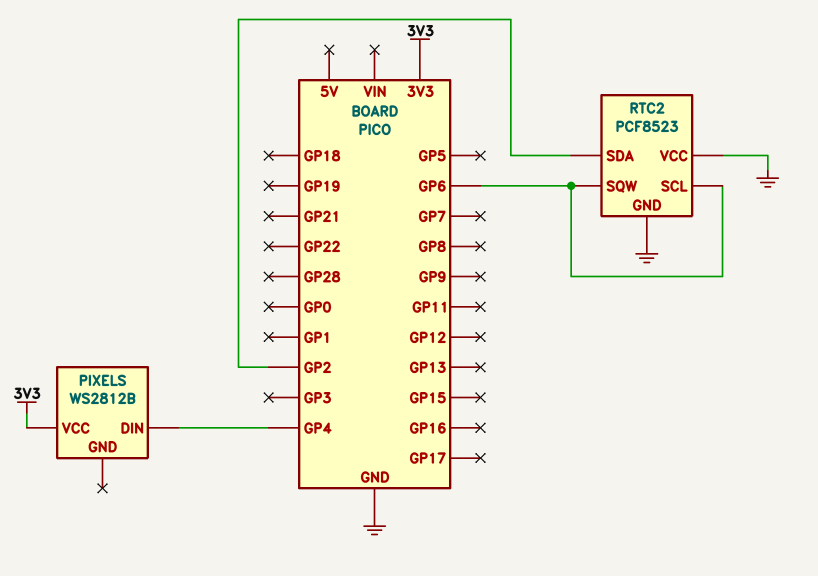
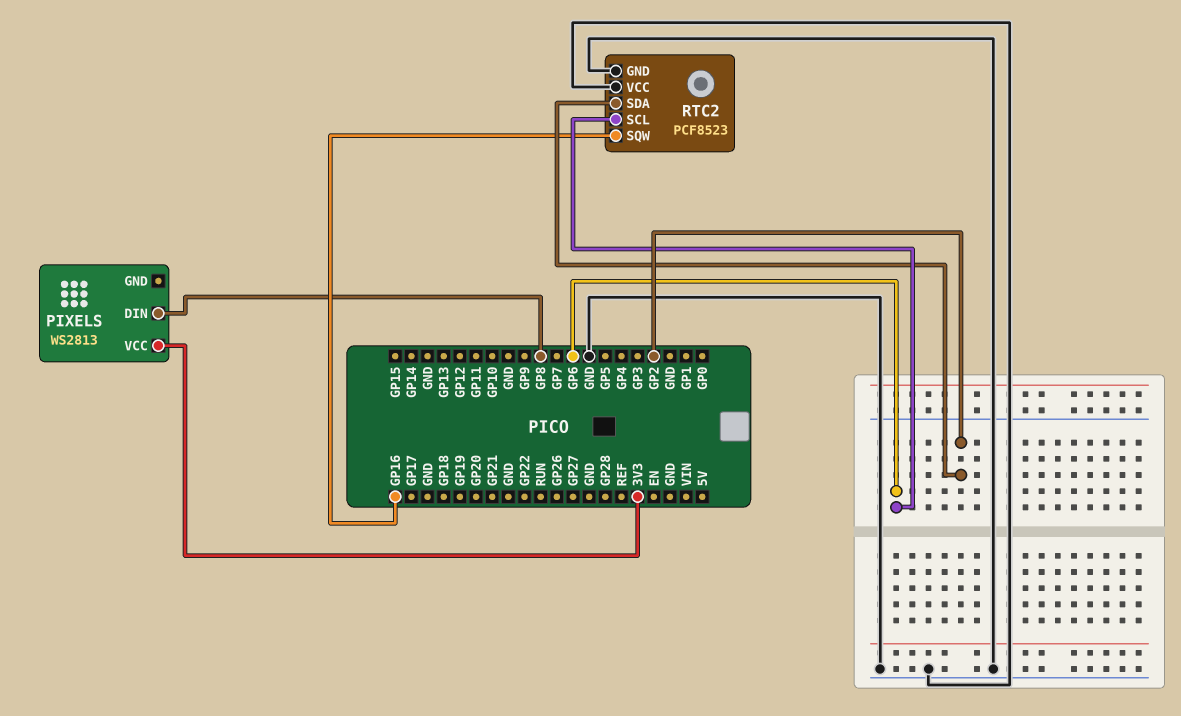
PIXELS: WS2812B -> WS2813
PIXELS pin DIN: GP4 -> GP8
RTC2 pin SQW: GP6 -> GP16

